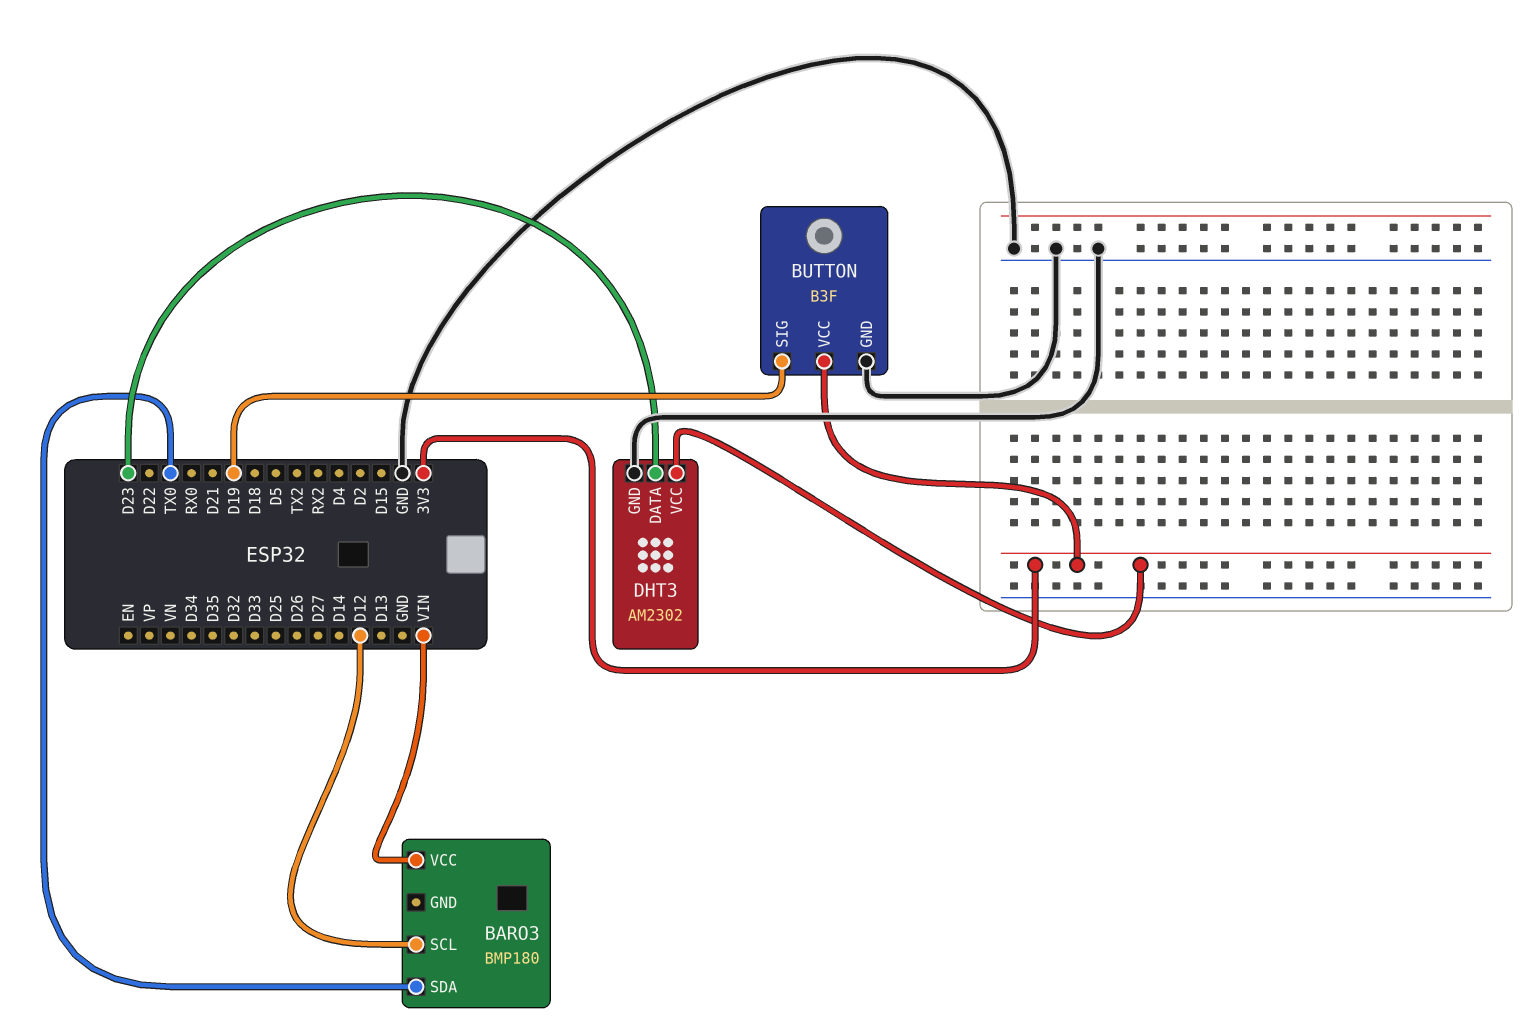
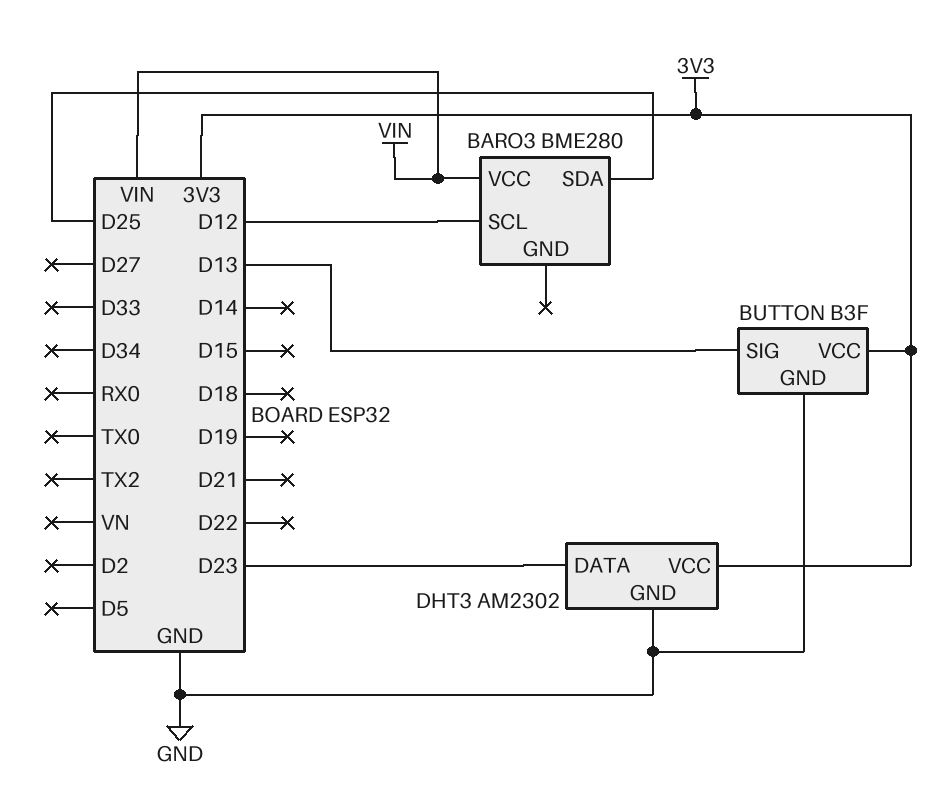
BARO3: BMP180 -> BME280
BARO3 pin SDA: TX0 -> D25
BUTTON pin SIG: D19 -> D13

